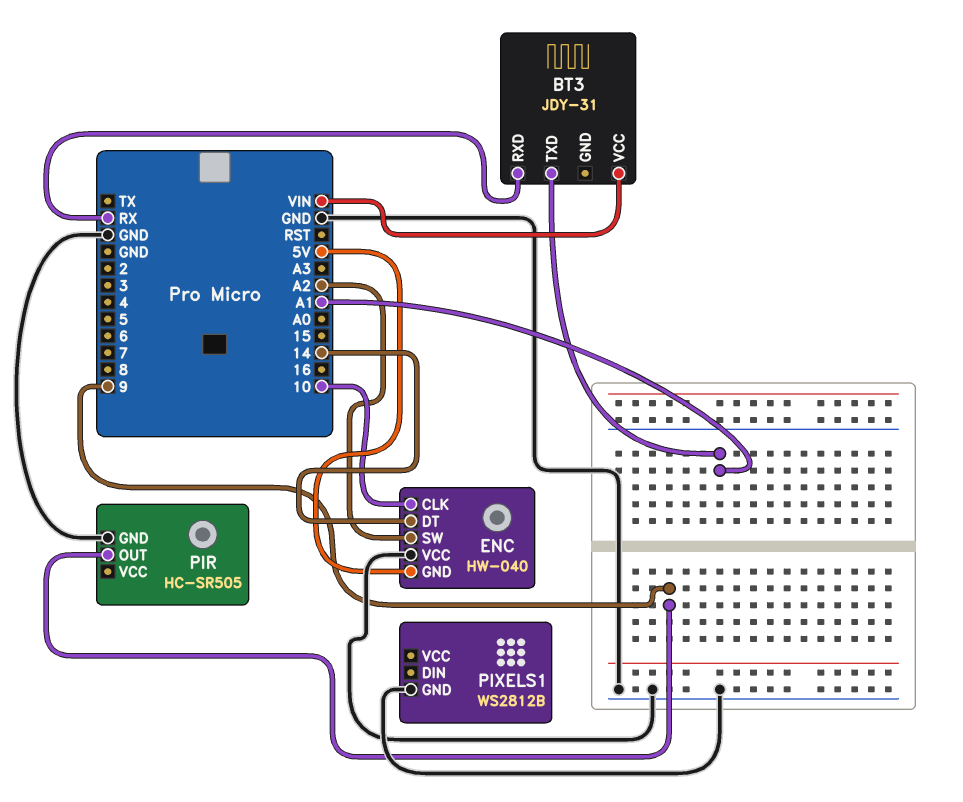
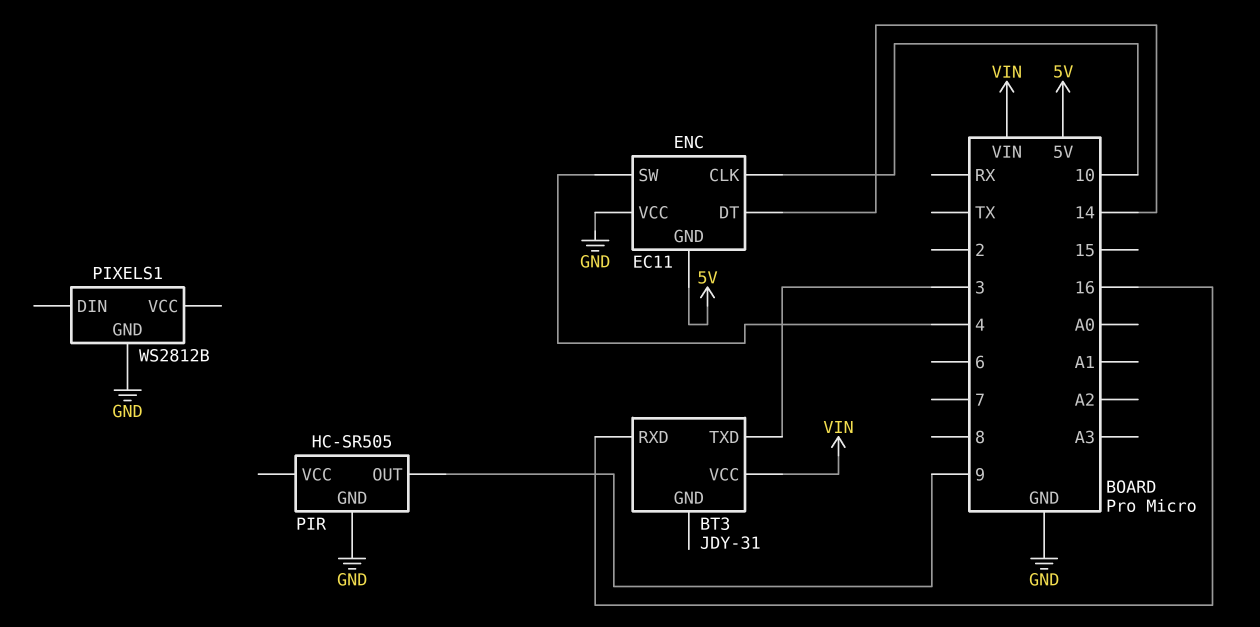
BT3 pin RXD: RX -> 16
BT3 pin TXD: A1 -> 3
ENC: HW-040 -> EC11
ENC pin SW: A2 -> 4

